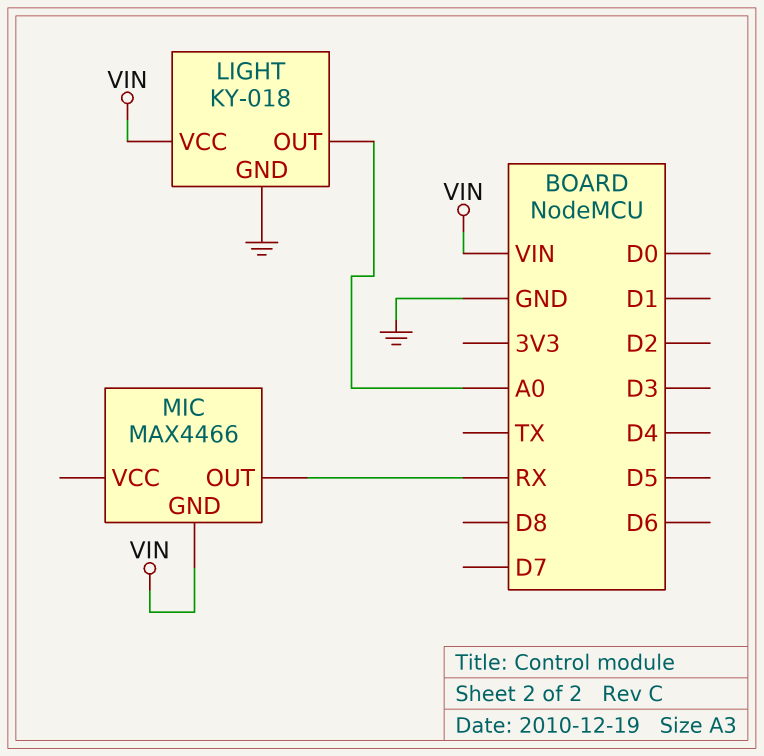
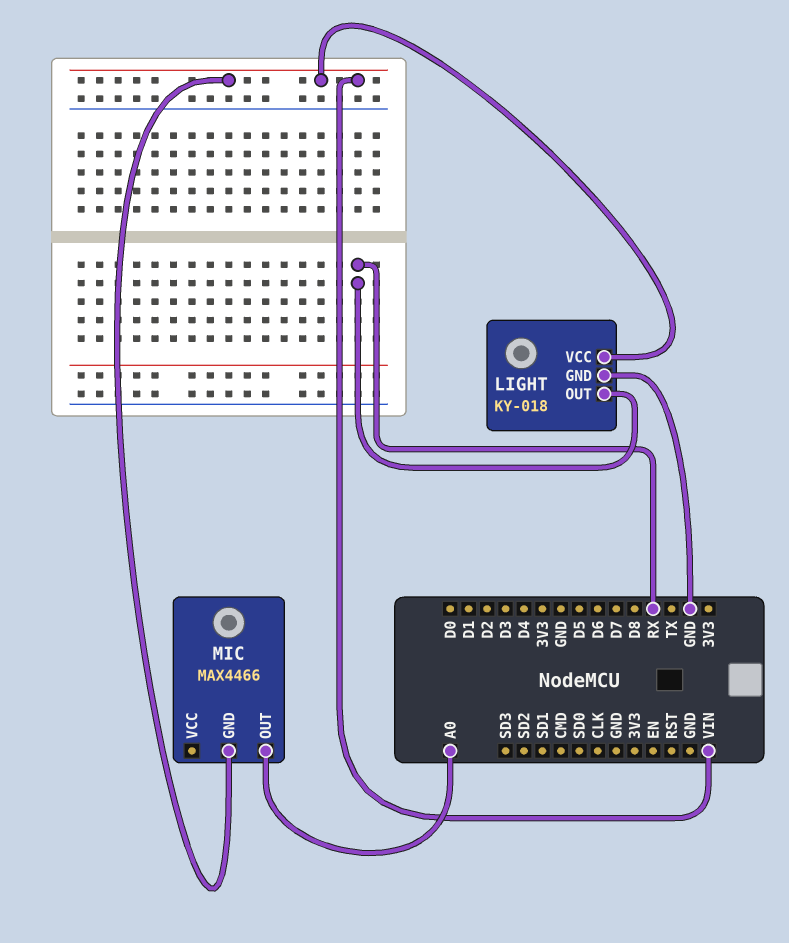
LIGHT pin OUT: A0 -> RX
MIC pin OUT: RX -> A0

